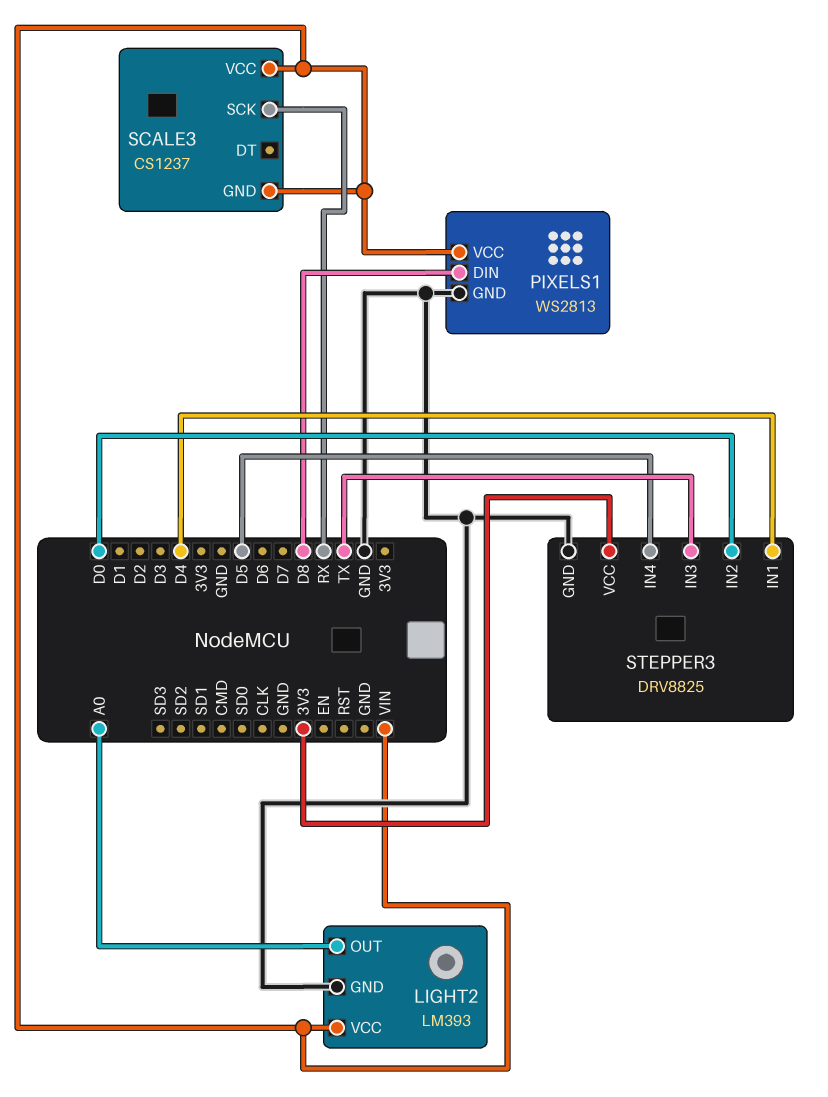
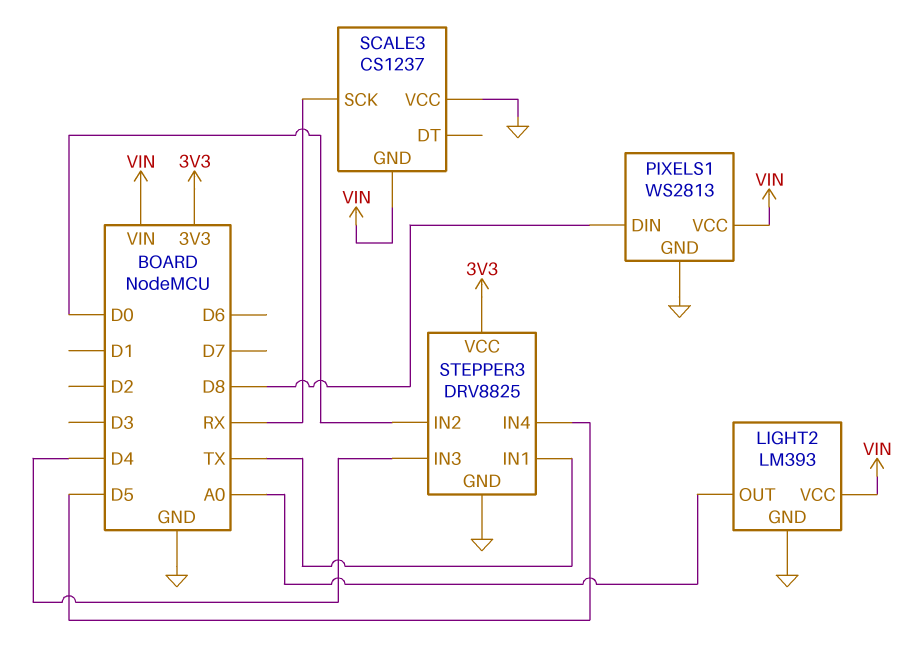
SCALE3 pin VCC: VIN -> GND
STEPPER3 pin IN1: D4 -> TX
STEPPER3 pin IN3: TX -> D4

